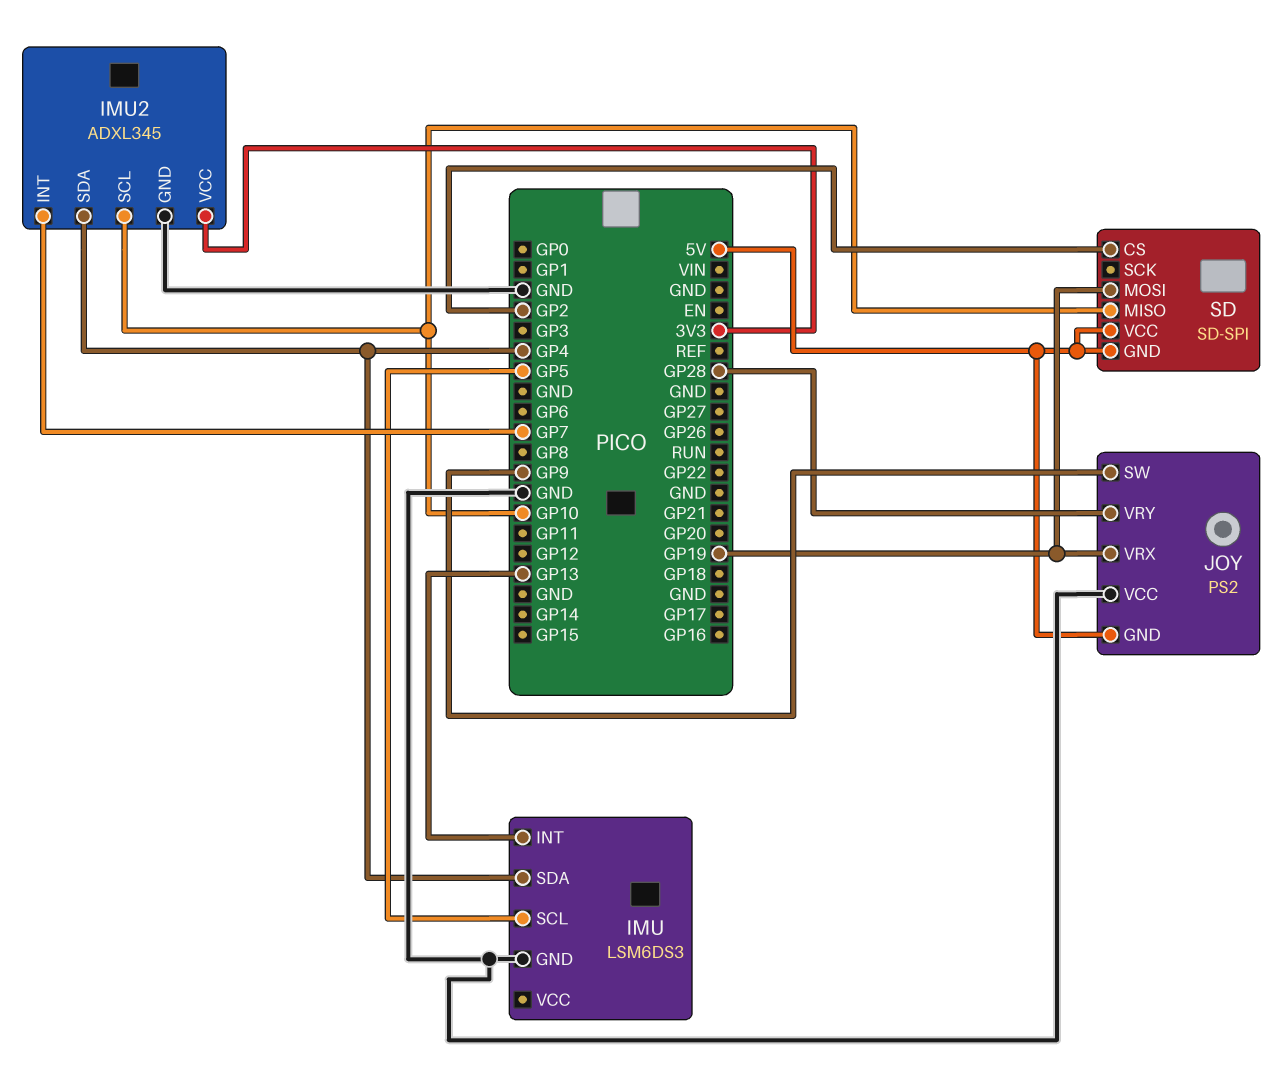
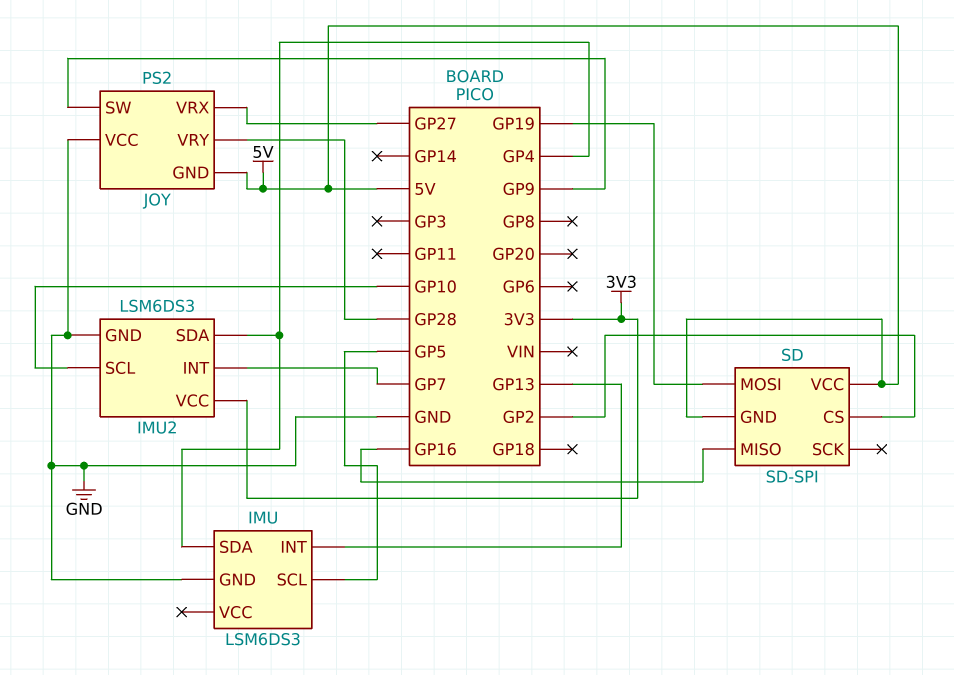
IMU2: ADXL345 -> LSM6DS3
JOY pin VRX: GP19 -> GP27
SD pin MISO: GP10 -> GP16

